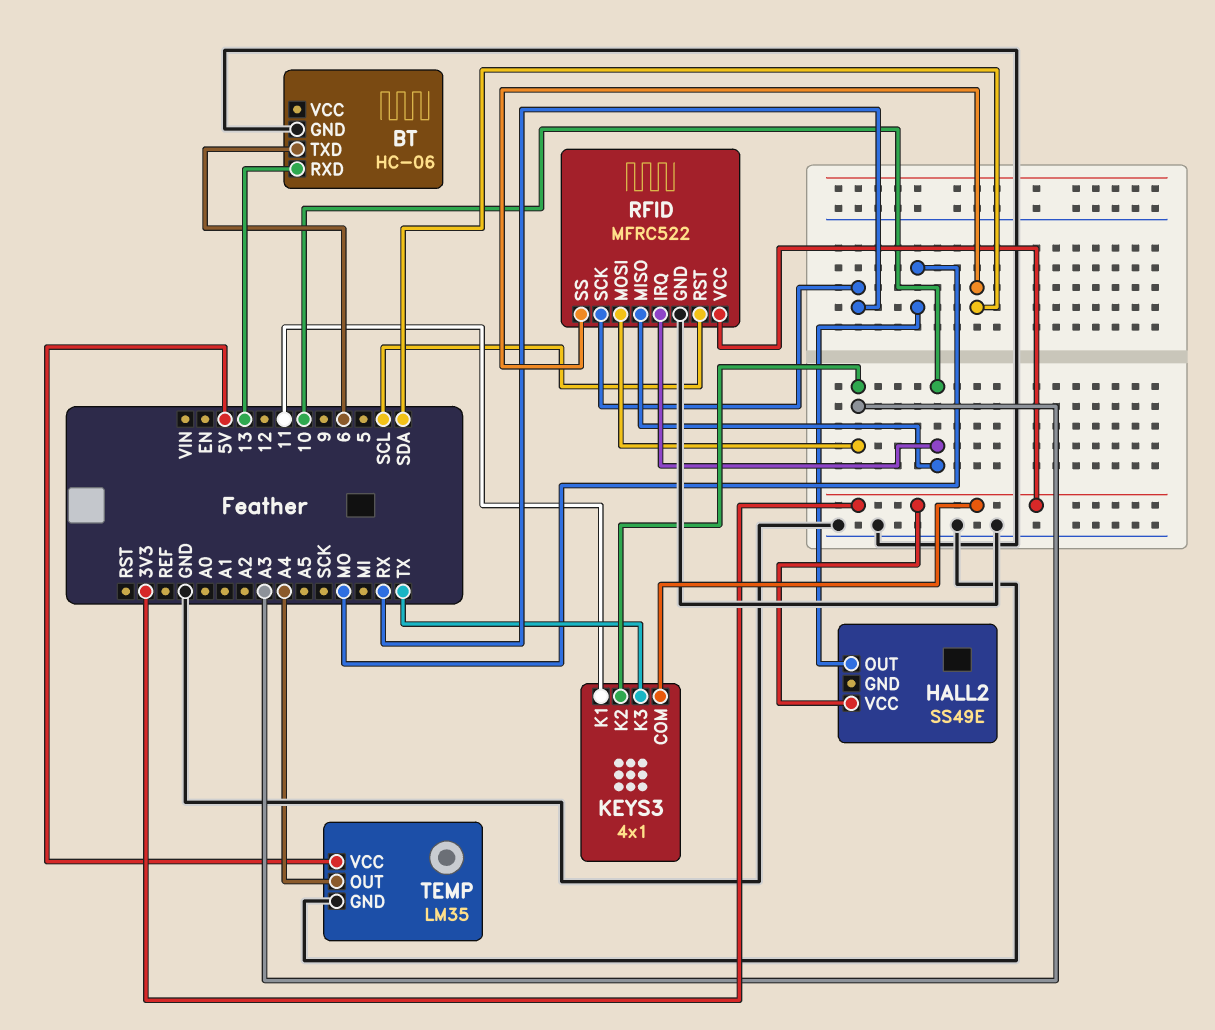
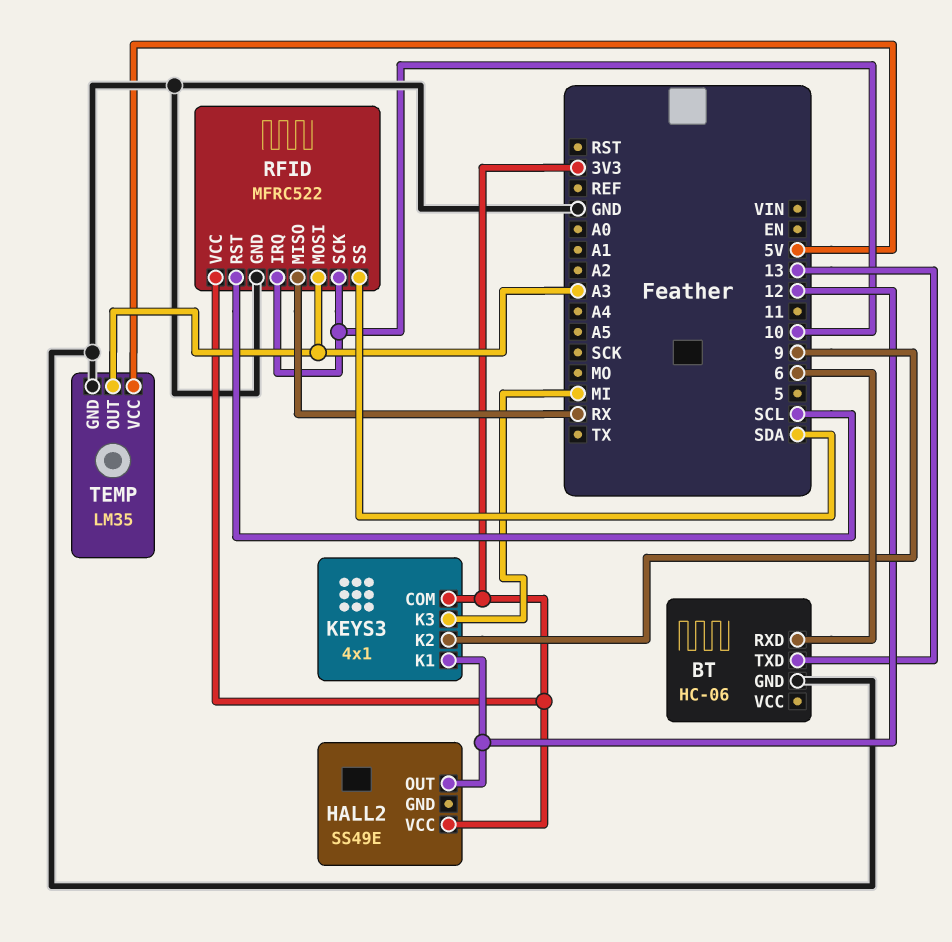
BT pin RXD: 13 -> 6
BT pin TXD: 6 -> 13
HALL2 pin OUT: MO -> 12
KEYS3 pin K1: 11 -> 12
KEYS3 pin K2: A3 -> 9
KEYS3 pin K3: TX -> MI
RFID pin MISO: 10 -> RX
RFID pin SCK: RX -> 10
TEMP pin OUT: A4 -> A3

